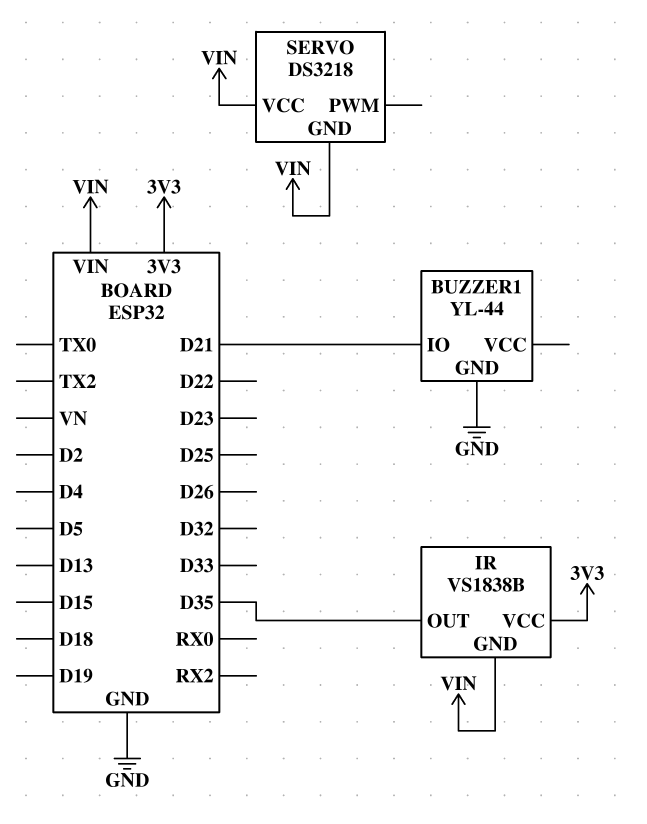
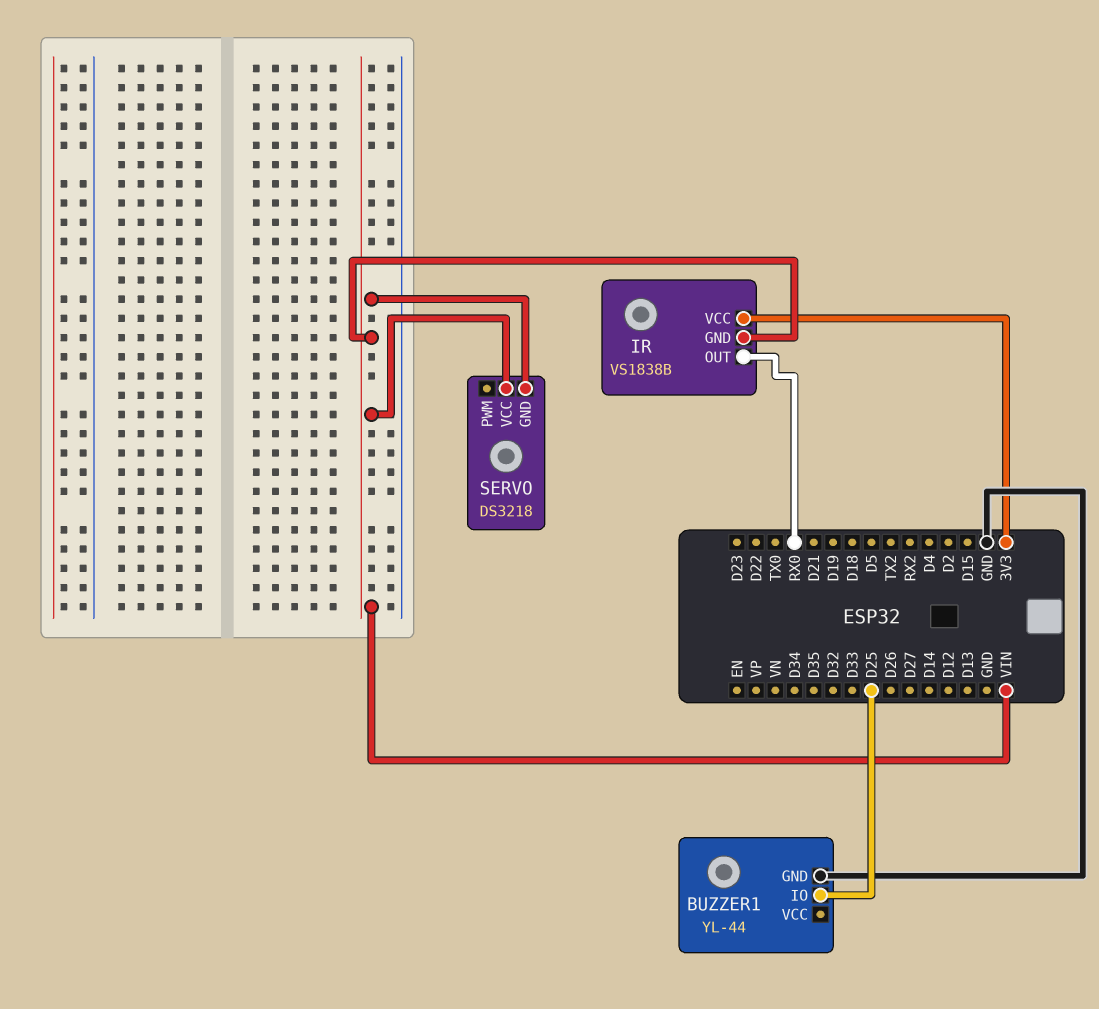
BUZZER1 pin IO: D21 -> D25
IR pin OUT: D35 -> RX0

